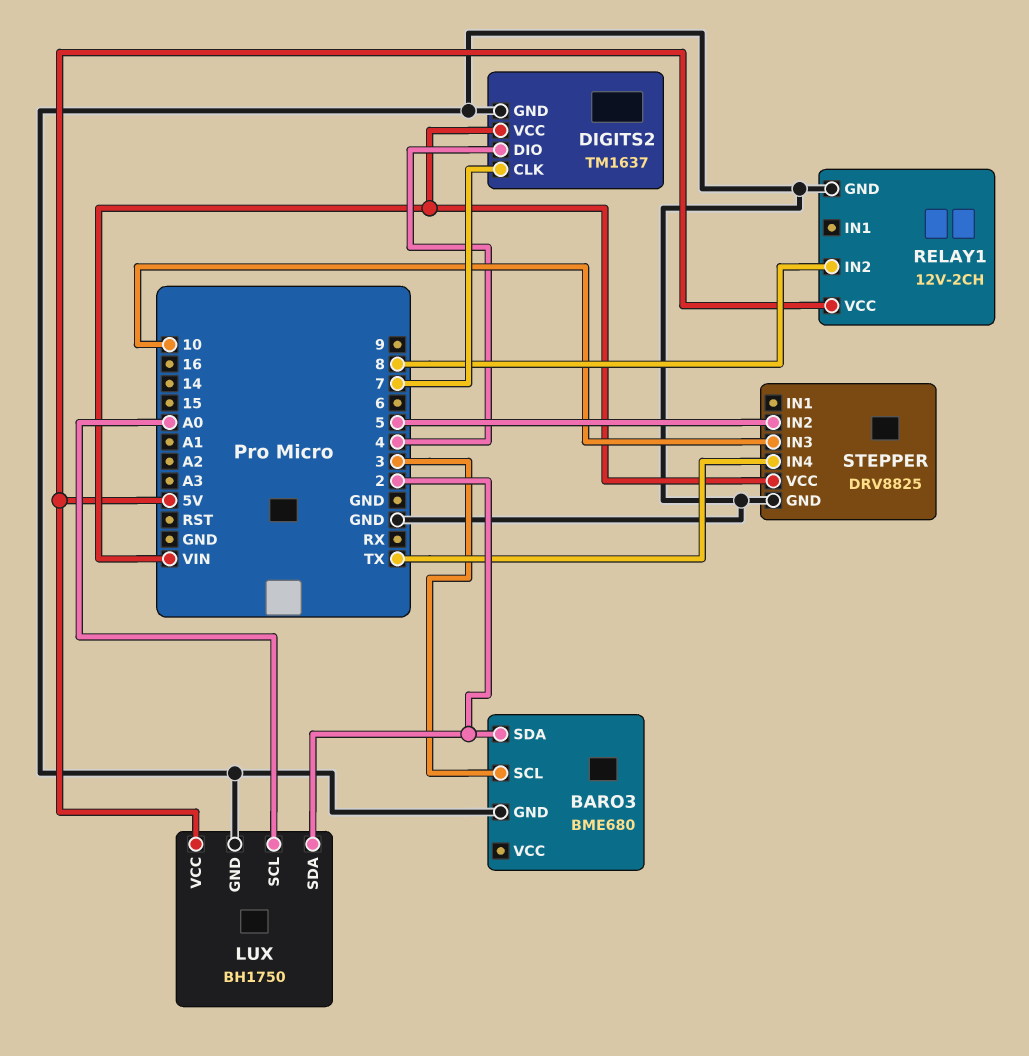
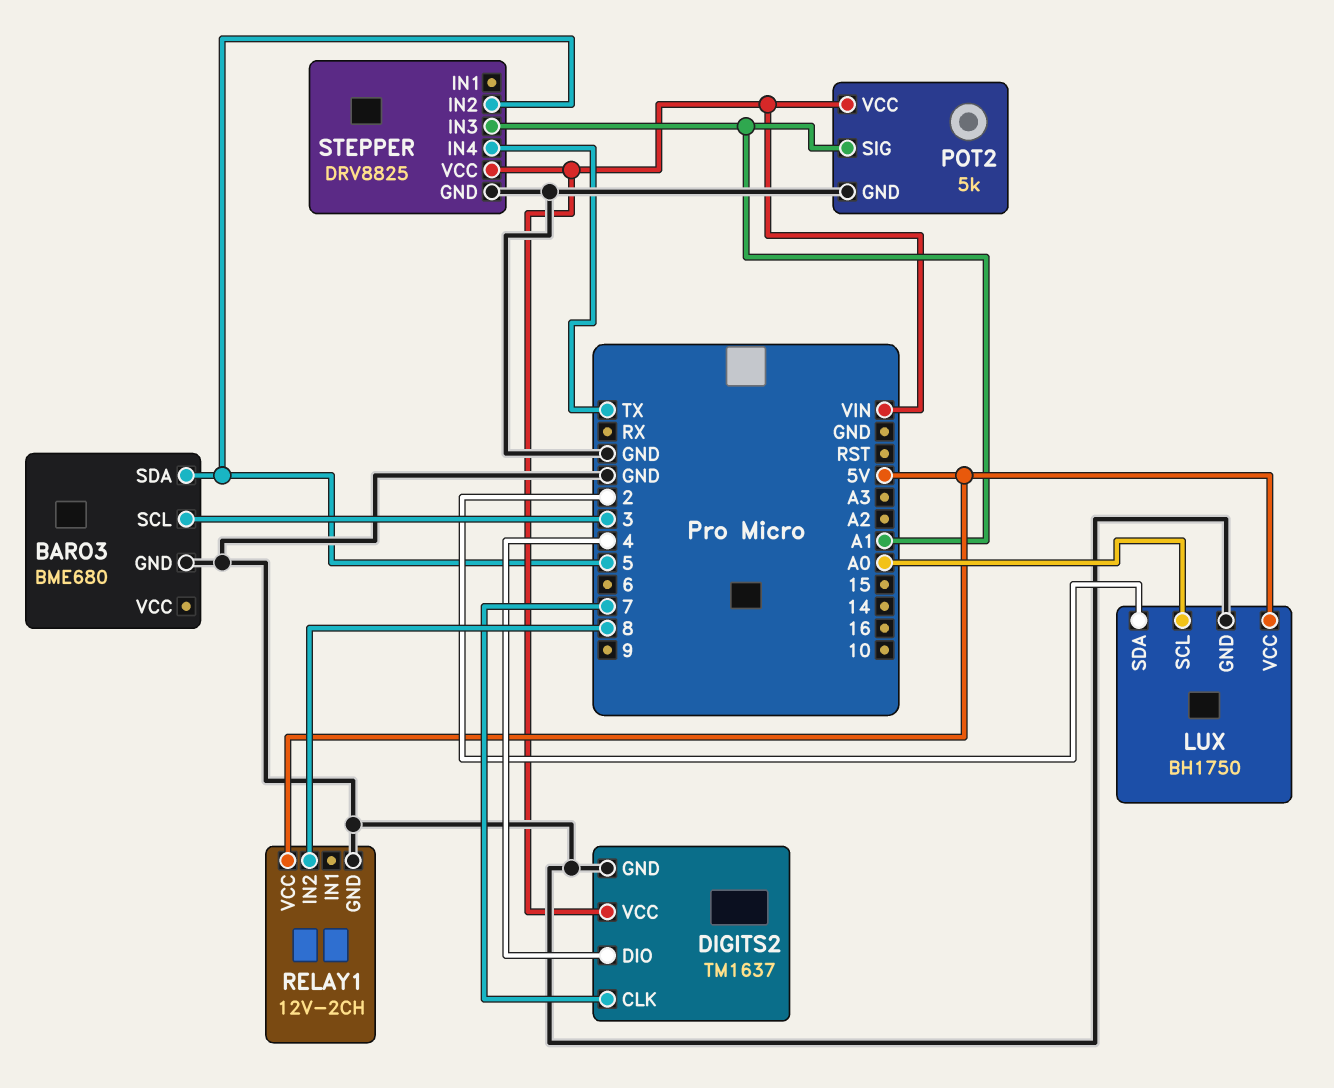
BARO3 pin SDA: 2 -> 5
POT2: none -> 5k
POT2 pin GND: none -> GND
POT2 pin SIG: none -> A1
POT2 pin VCC: none -> VIN
STEPPER pin IN3: 10 -> A1

